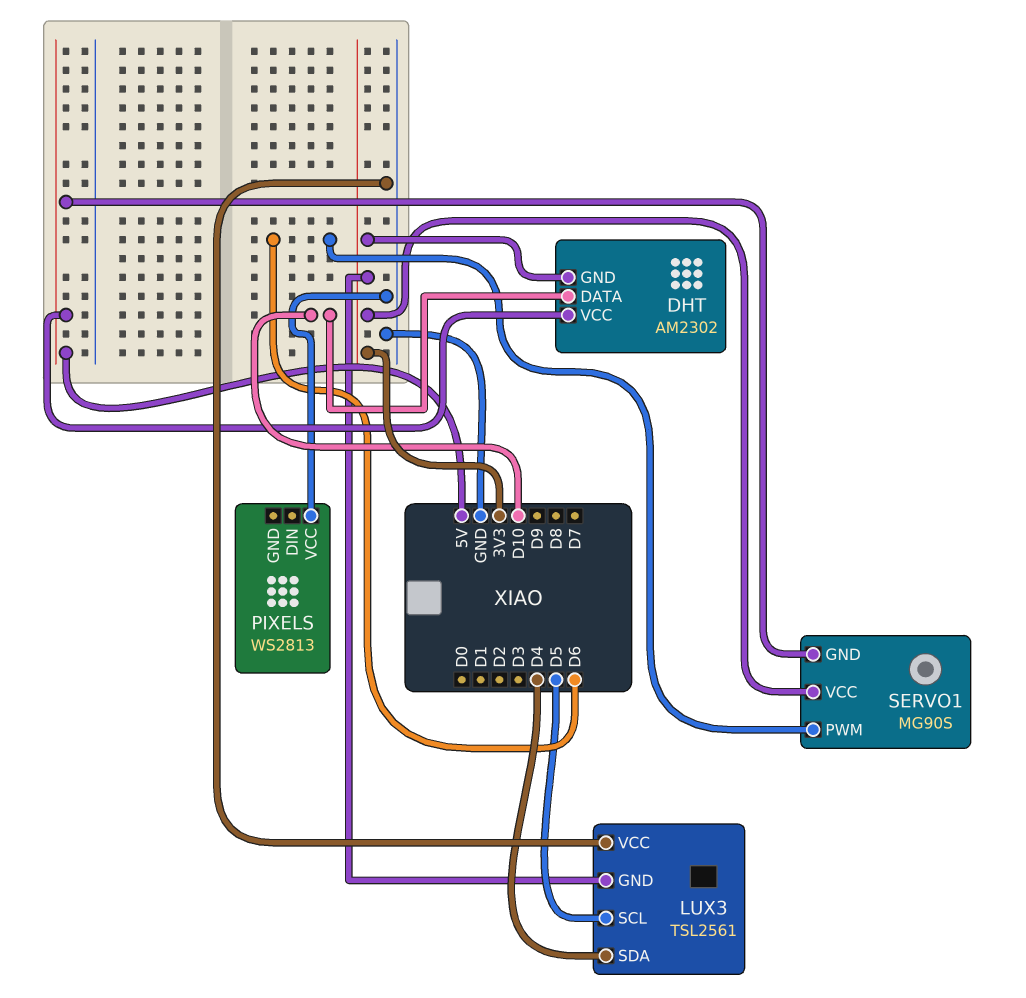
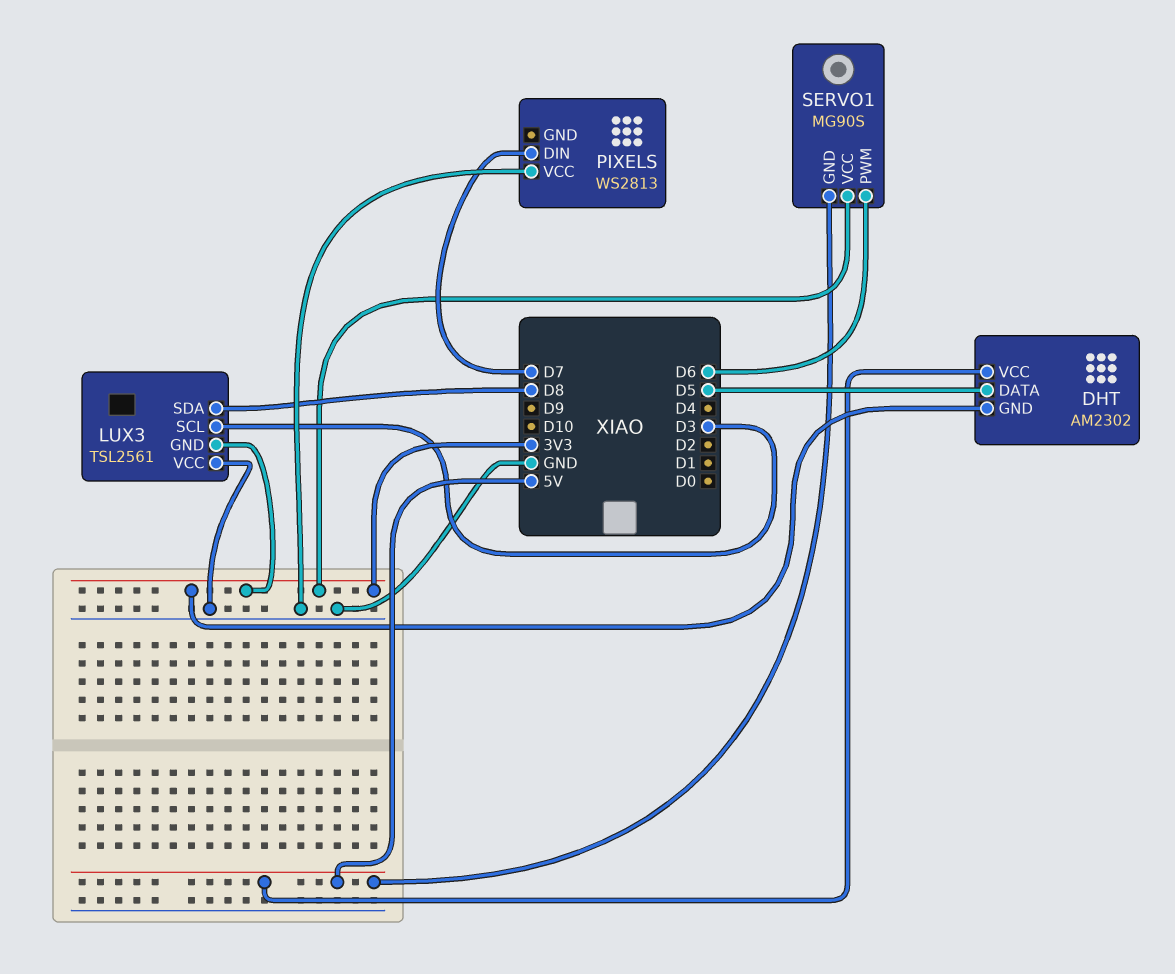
DHT pin DATA: D10 -> D5
LUX3 pin SCL: D5 -> D3
LUX3 pin SDA: D4 -> D8
PIXELS pin DIN: none -> D7

